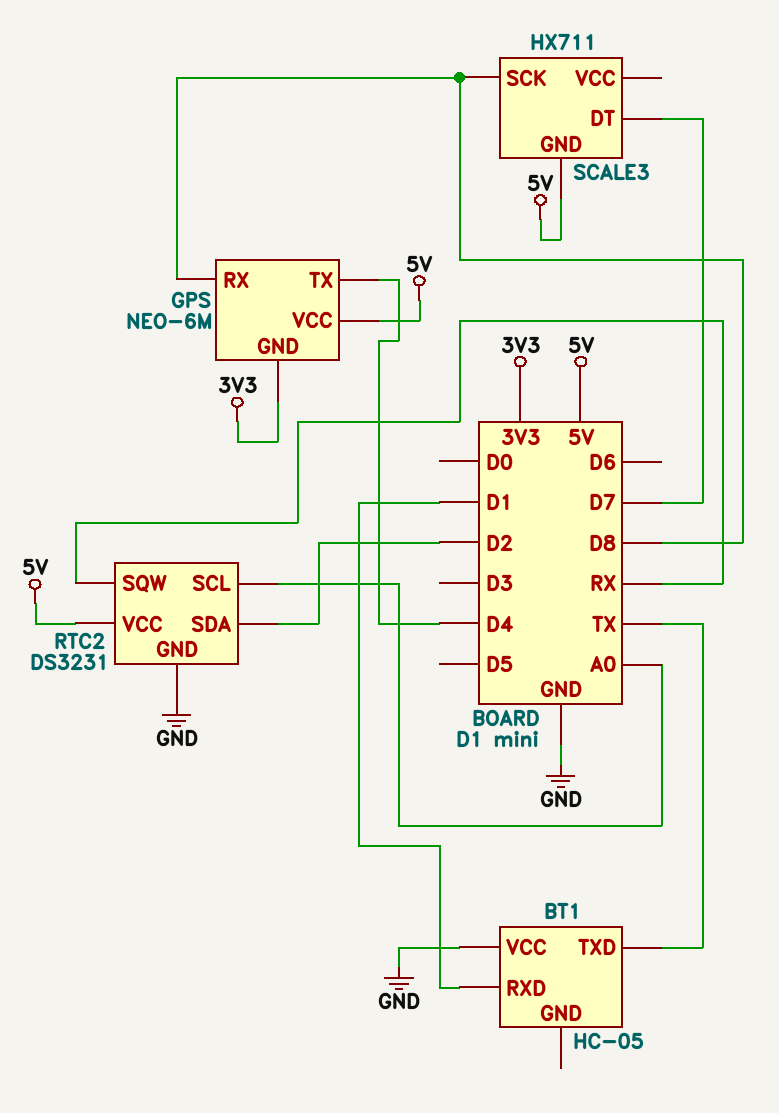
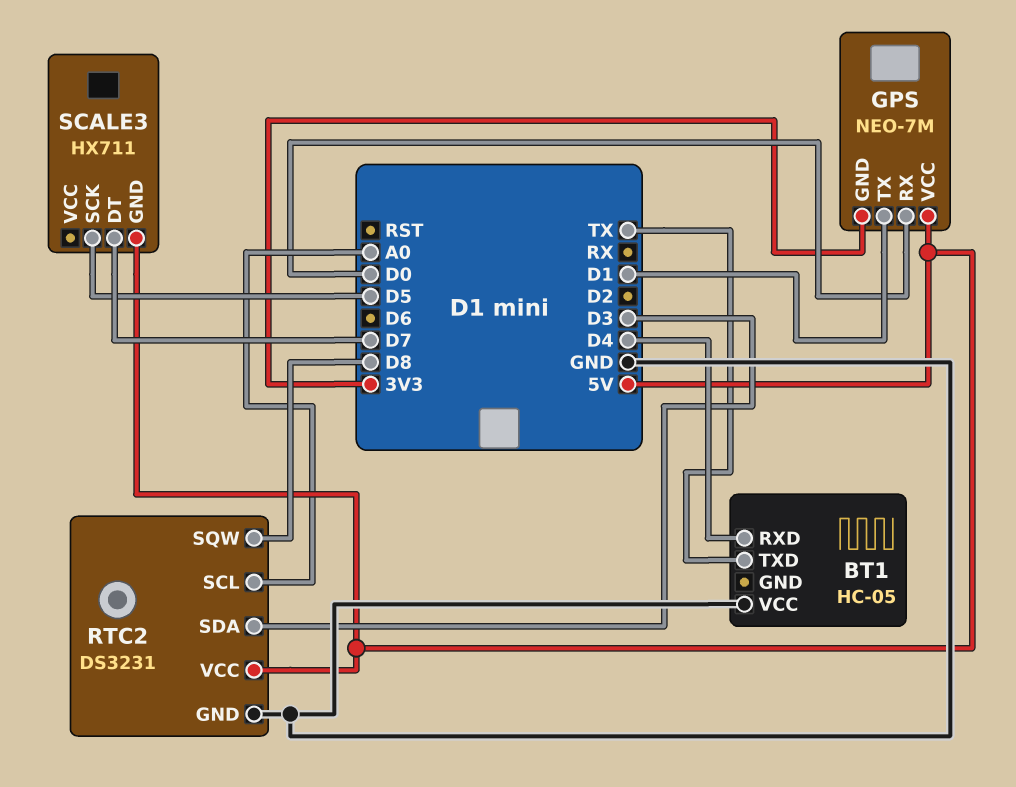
BT1 pin RXD: D1 -> D4
GPS: NEO-6M -> NEO-7M
GPS pin RX: D8 -> D0
GPS pin TX: D4 -> D1
RTC2 pin SDA: D2 -> D3
RTC2 pin SQW: RX -> D8
SCALE3 pin SCK: D8 -> D5

